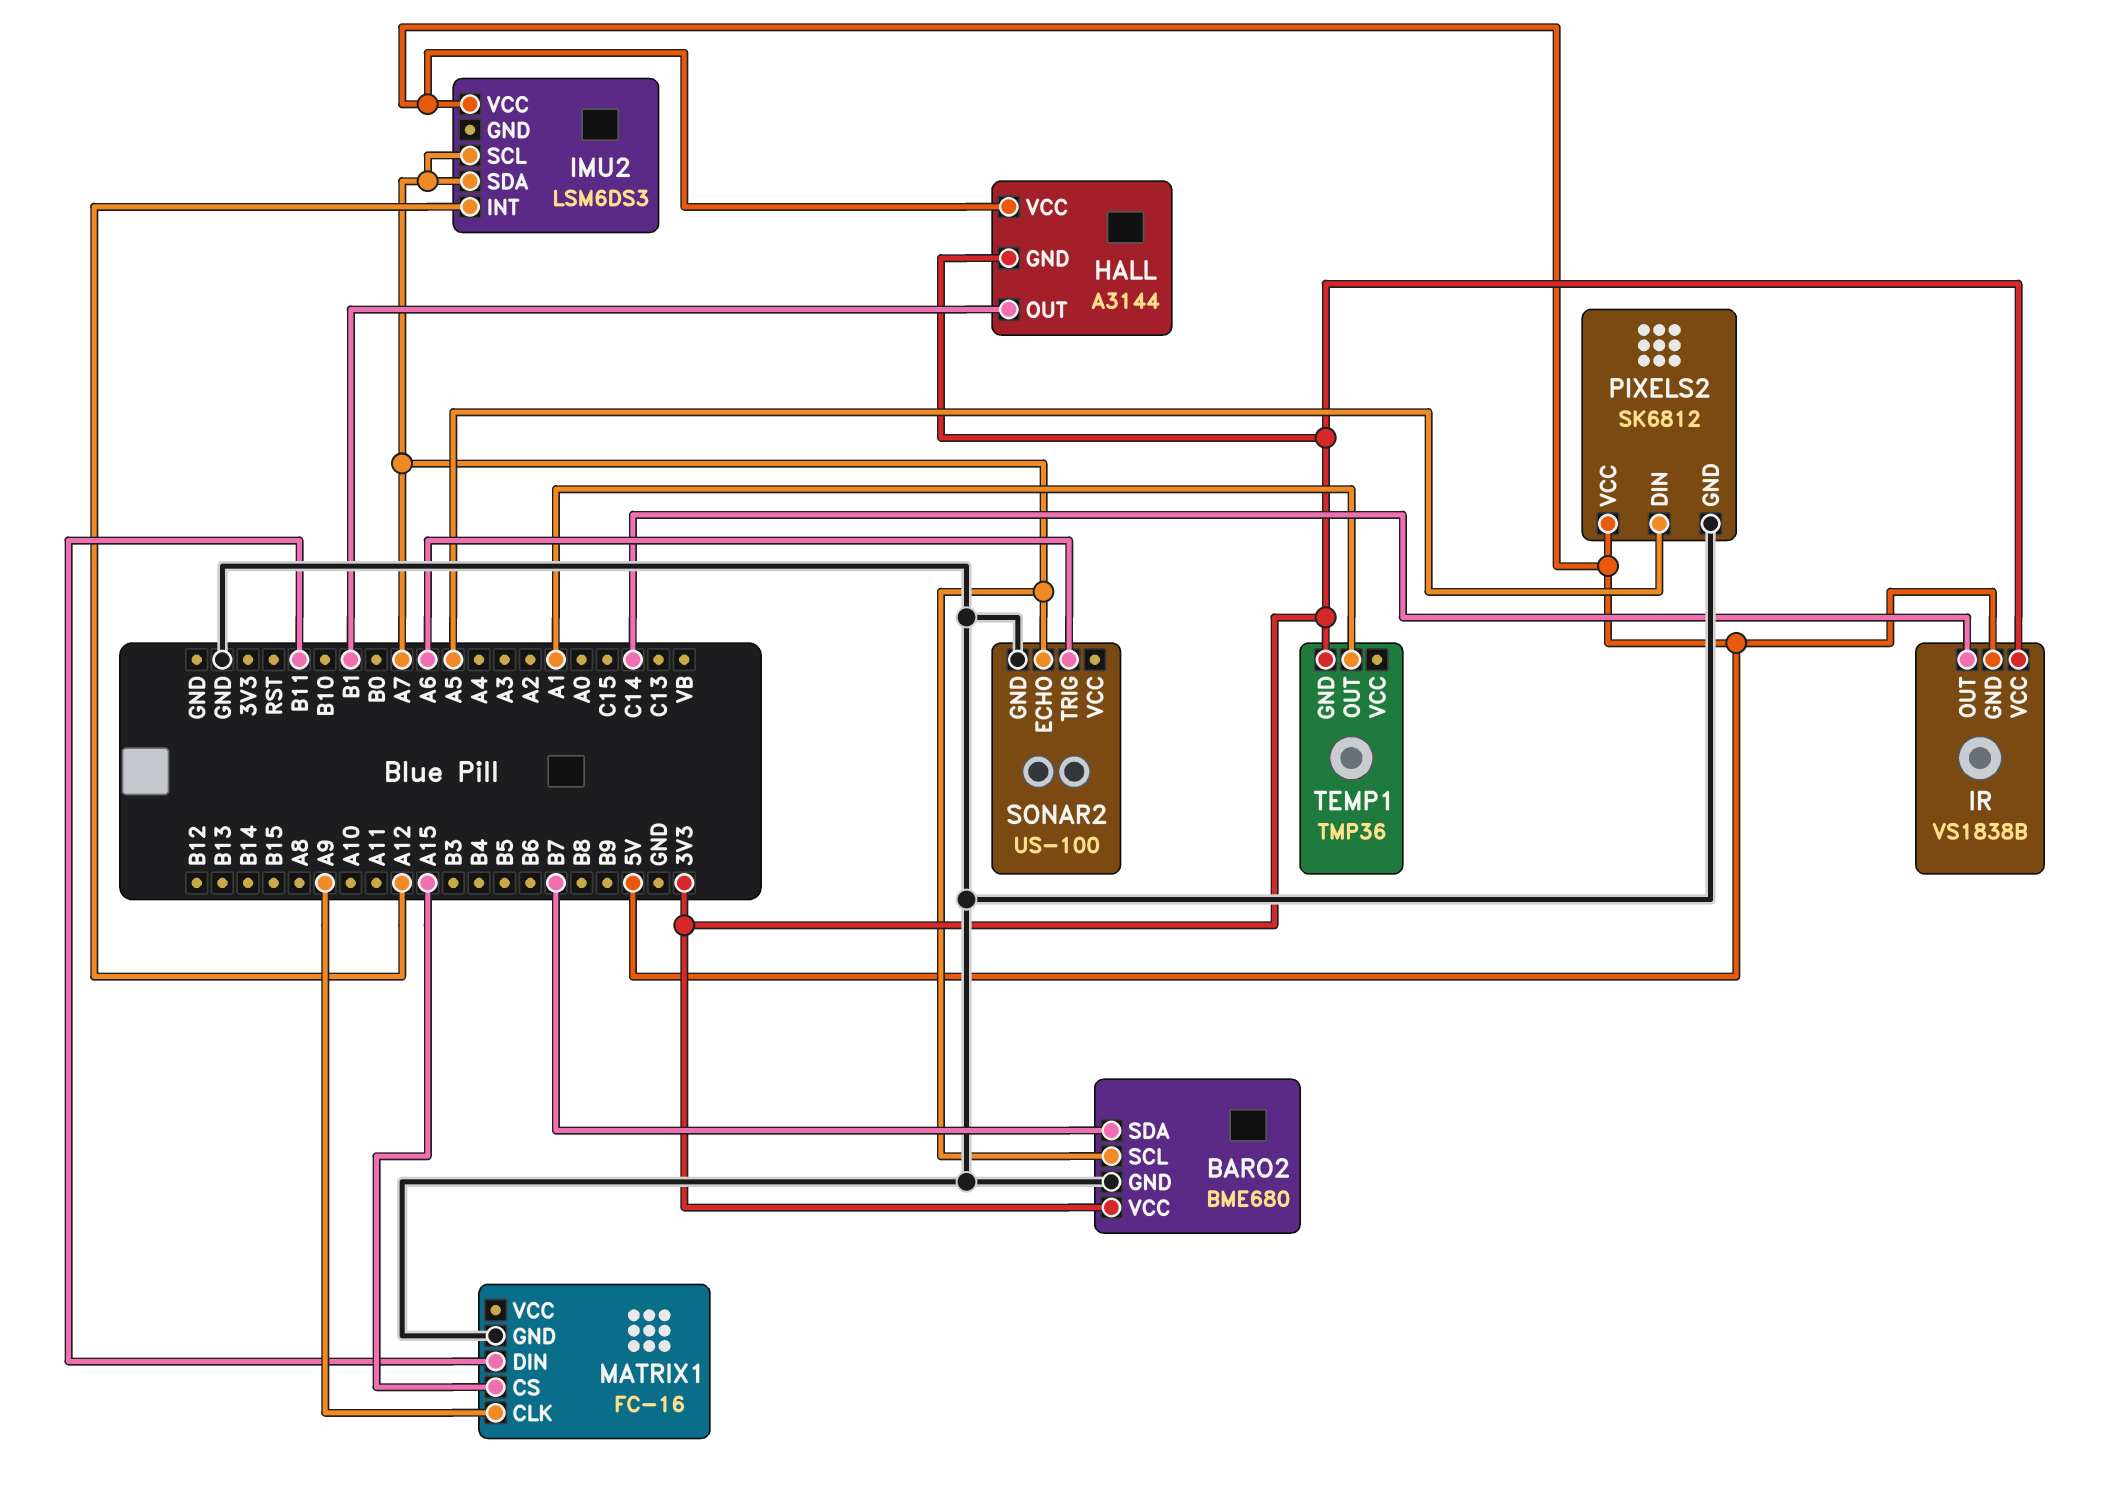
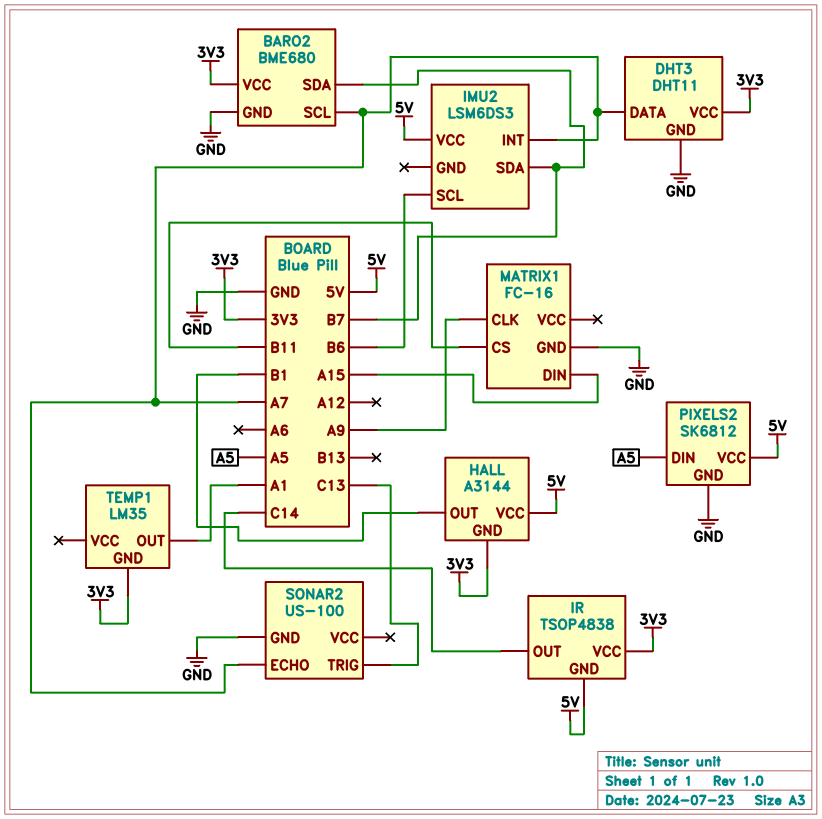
DHT3: none -> DHT11
DHT3 pin DATA: none -> A7
DHT3 pin GND: none -> GND
DHT3 pin VCC: none -> 3V3
IMU2 pin INT: A12 -> A7
IMU2 pin SCL: A7 -> B6
IMU2 pin SDA: A7 -> B7
IR: VS1838B -> TSOP4838
MATRIX1 pin CS: A15 -> B11
MATRIX1 pin DIN: B11 -> A15
SONAR2 pin TRIG: A6 -> C13
TEMP1: TMP36 -> LM35

